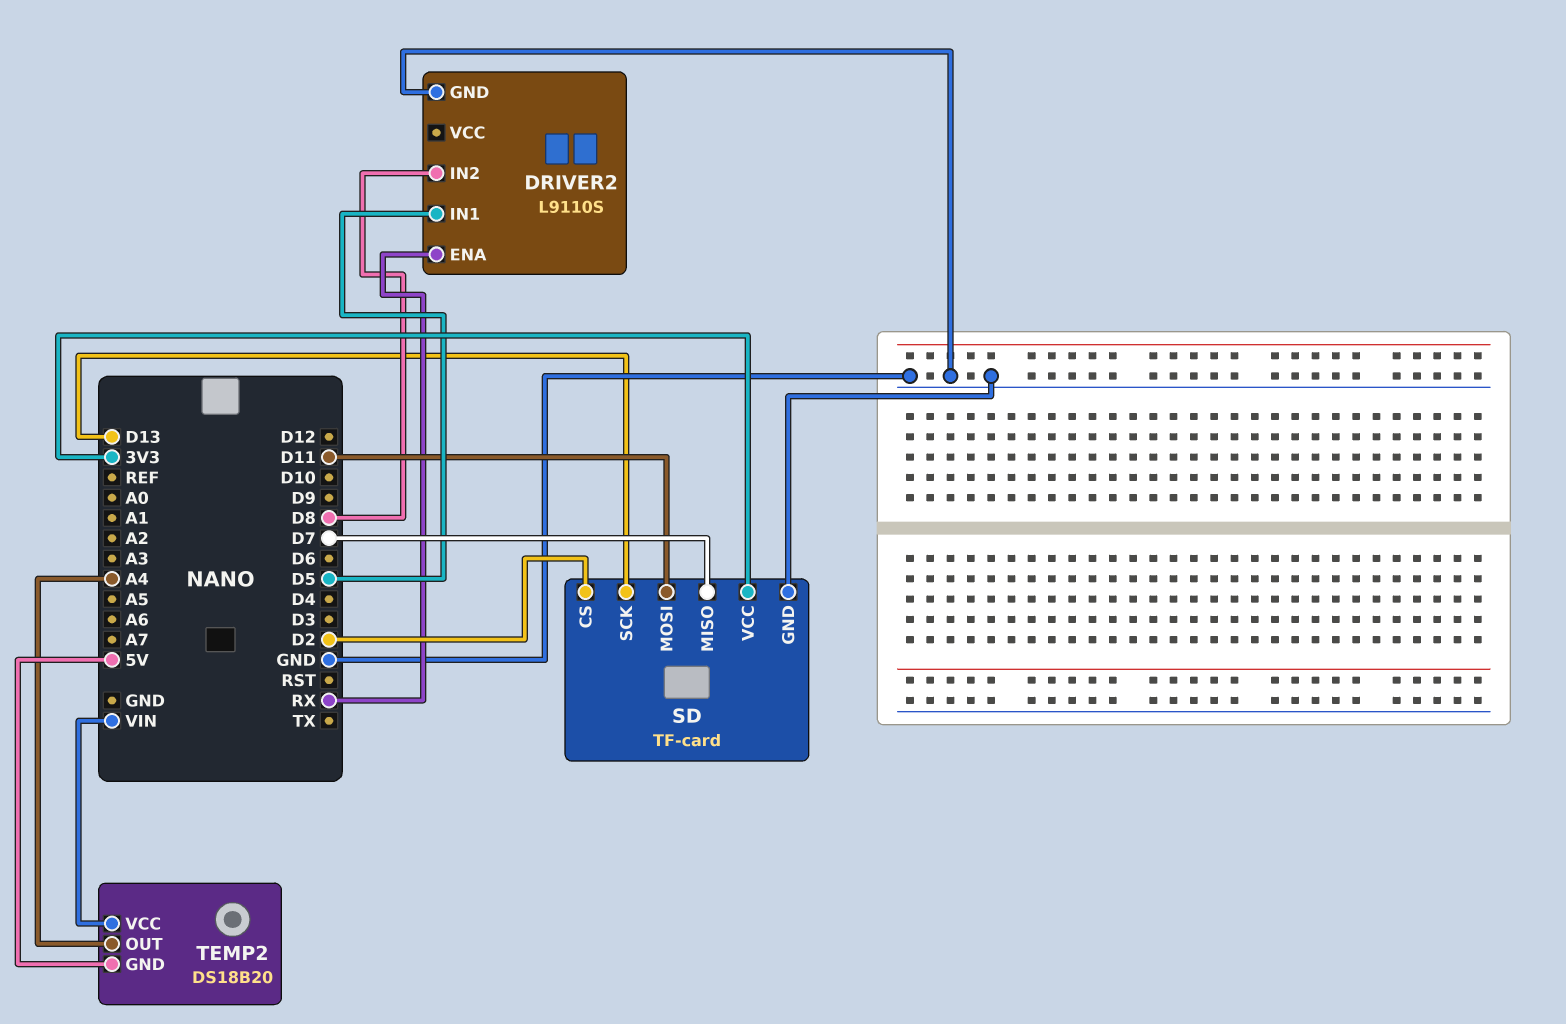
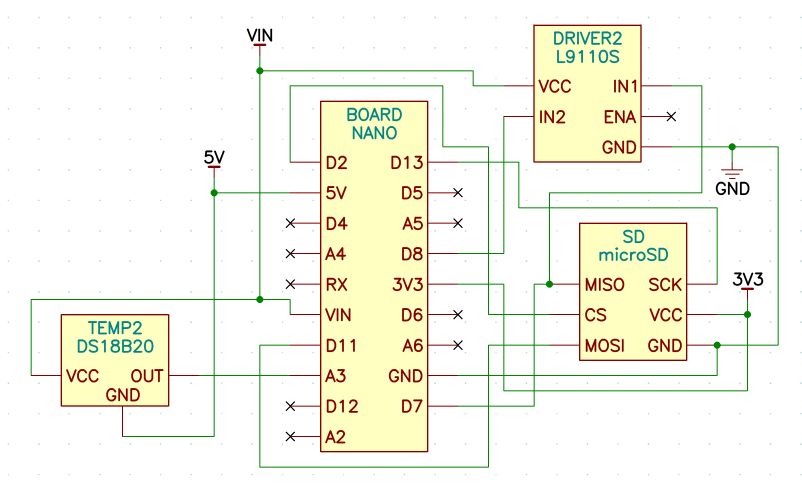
DRIVER2 pin ENA: RX -> none
DRIVER2 pin IN1: D5 -> D7
DRIVER2 pin VCC: none -> VIN
SD: TF-card -> microSD
TEMP2 pin OUT: A4 -> A3

